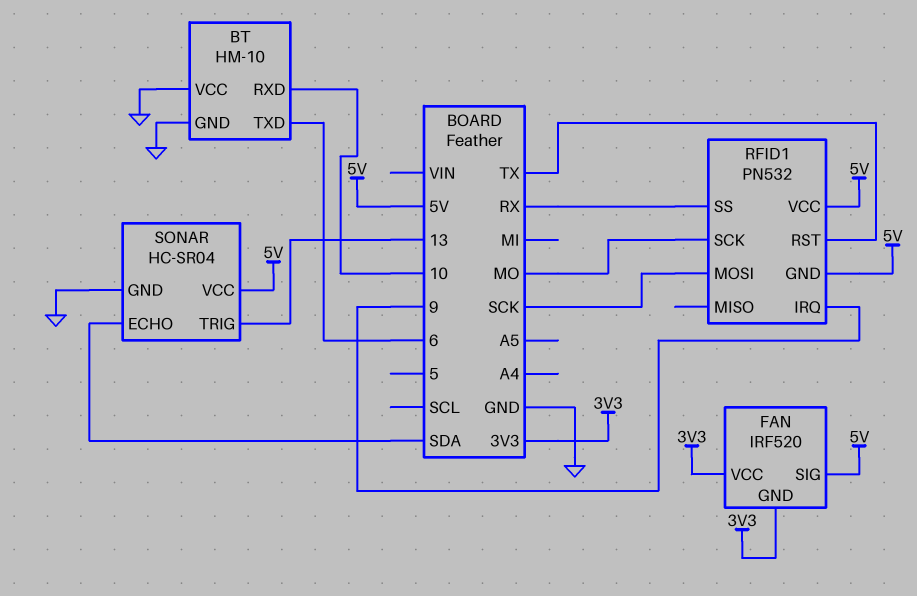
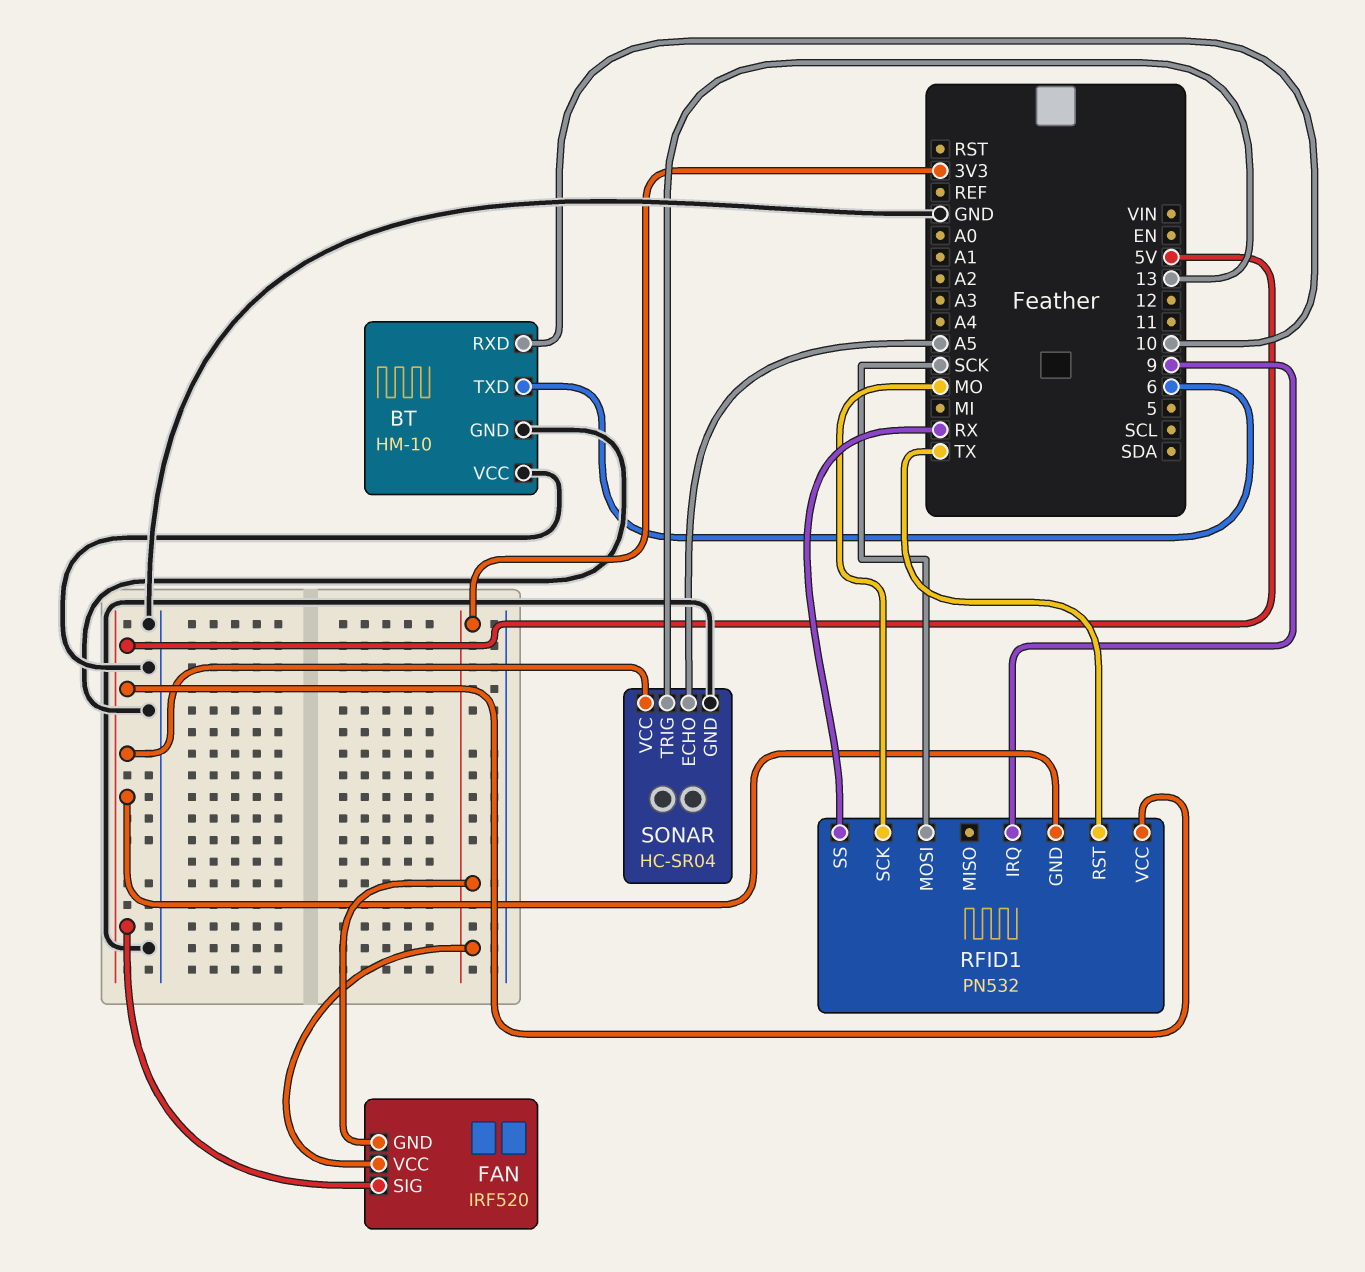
SONAR pin ECHO: SDA -> A5

